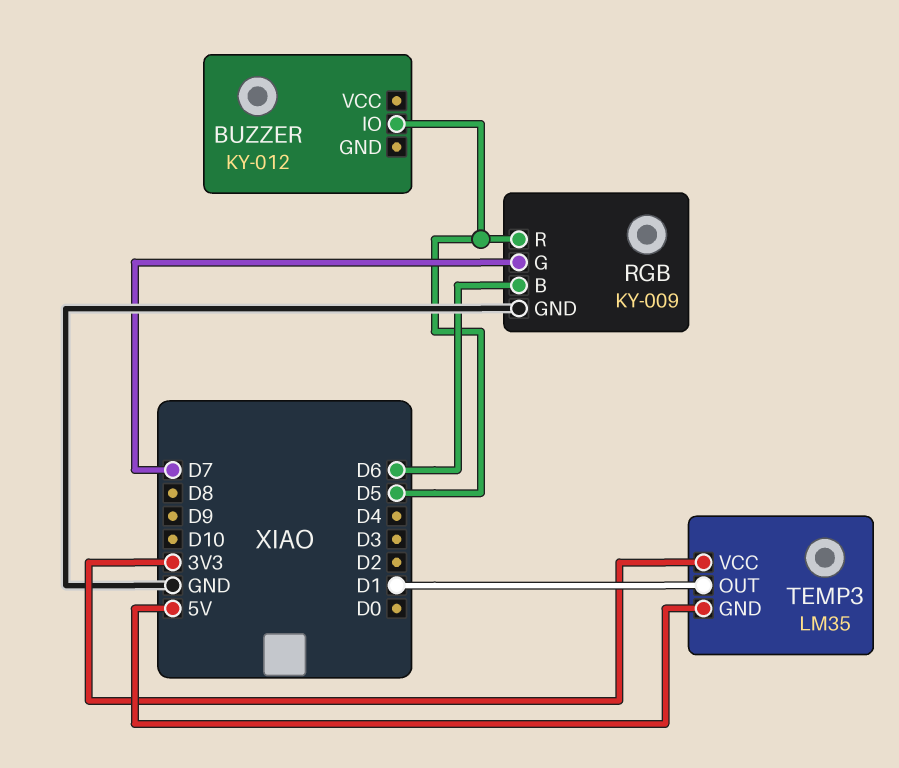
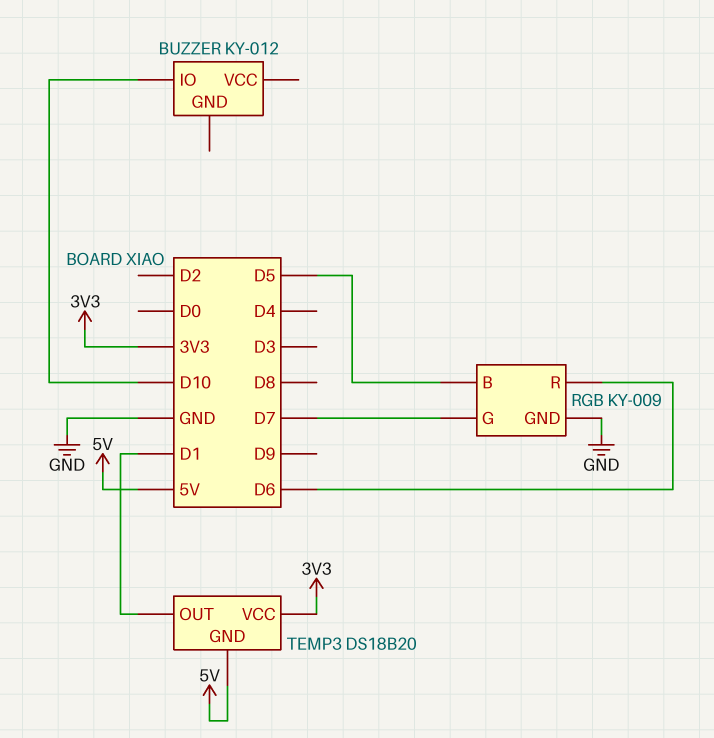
BUZZER pin IO: D5 -> D10
RGB pin B: D6 -> D5
RGB pin R: D5 -> D6
TEMP3: LM35 -> DS18B20

